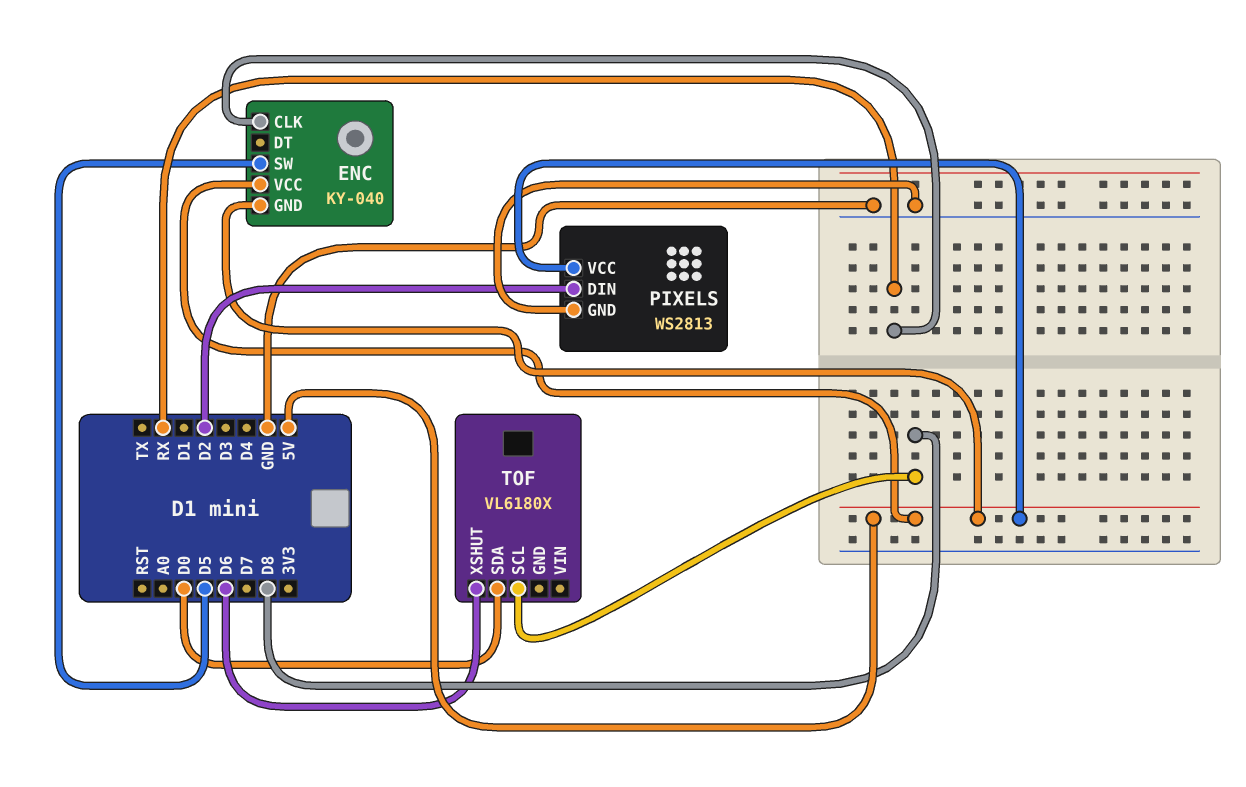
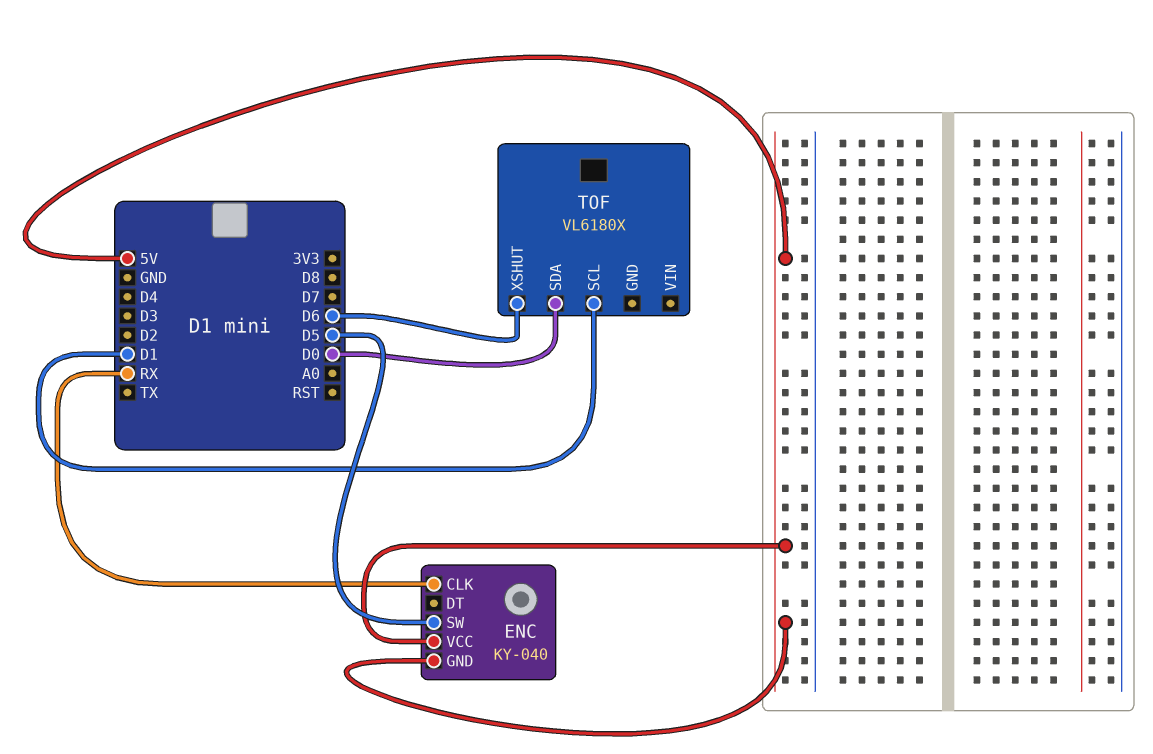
PIXELS: WS2813 -> none
PIXELS pin DIN: D2 -> none
PIXELS pin GND: GND -> none
PIXELS pin VCC: 5V -> none
TOF pin SCL: D8 -> D1

